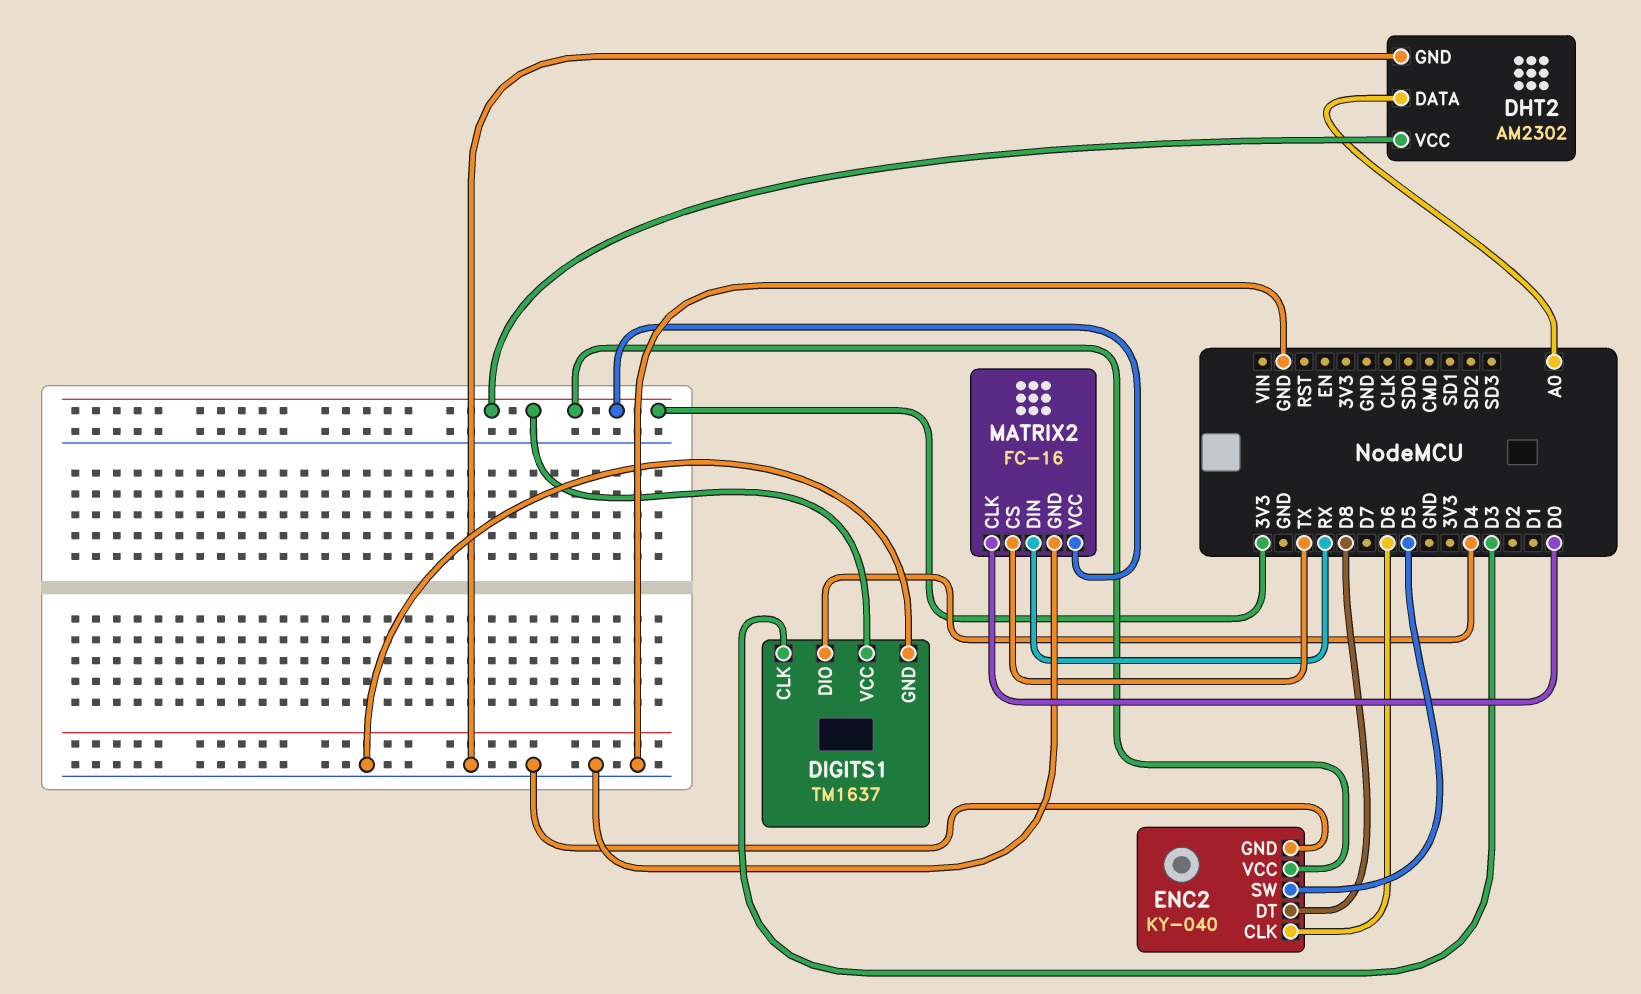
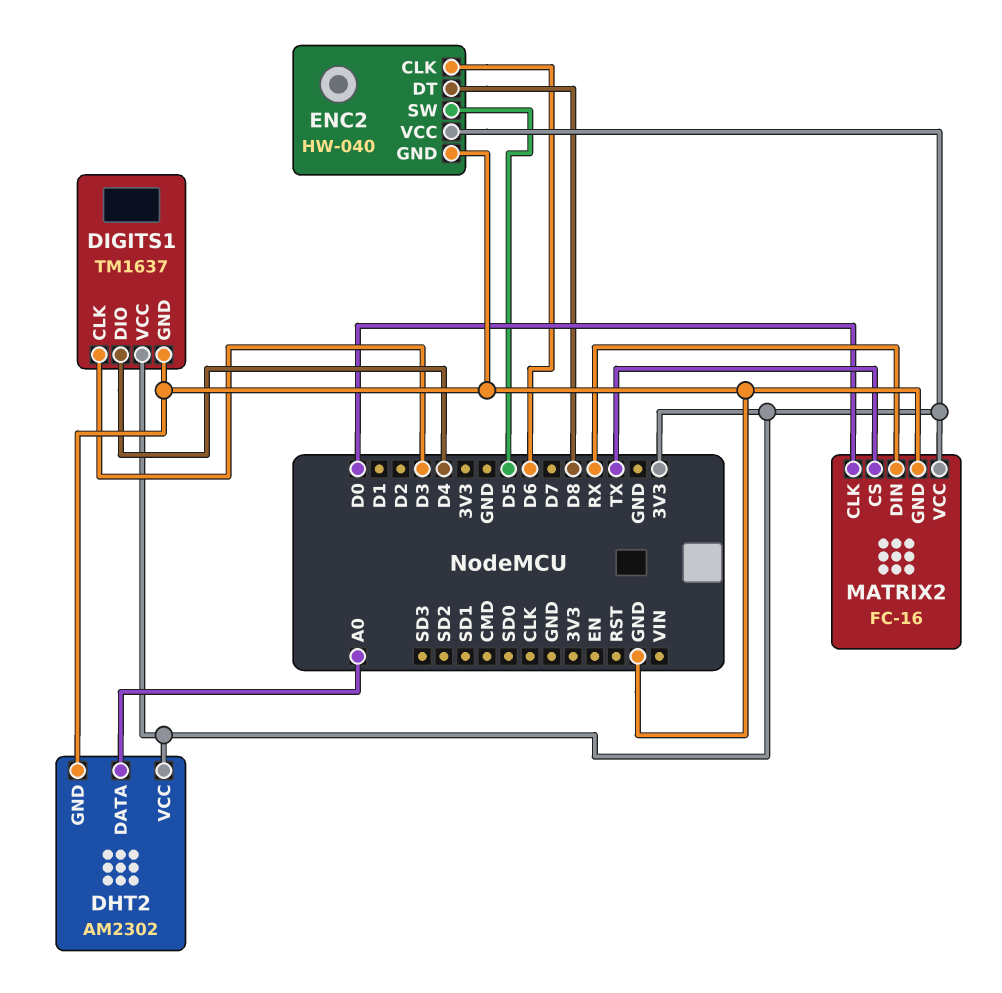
ENC2: KY-040 -> HW-040

